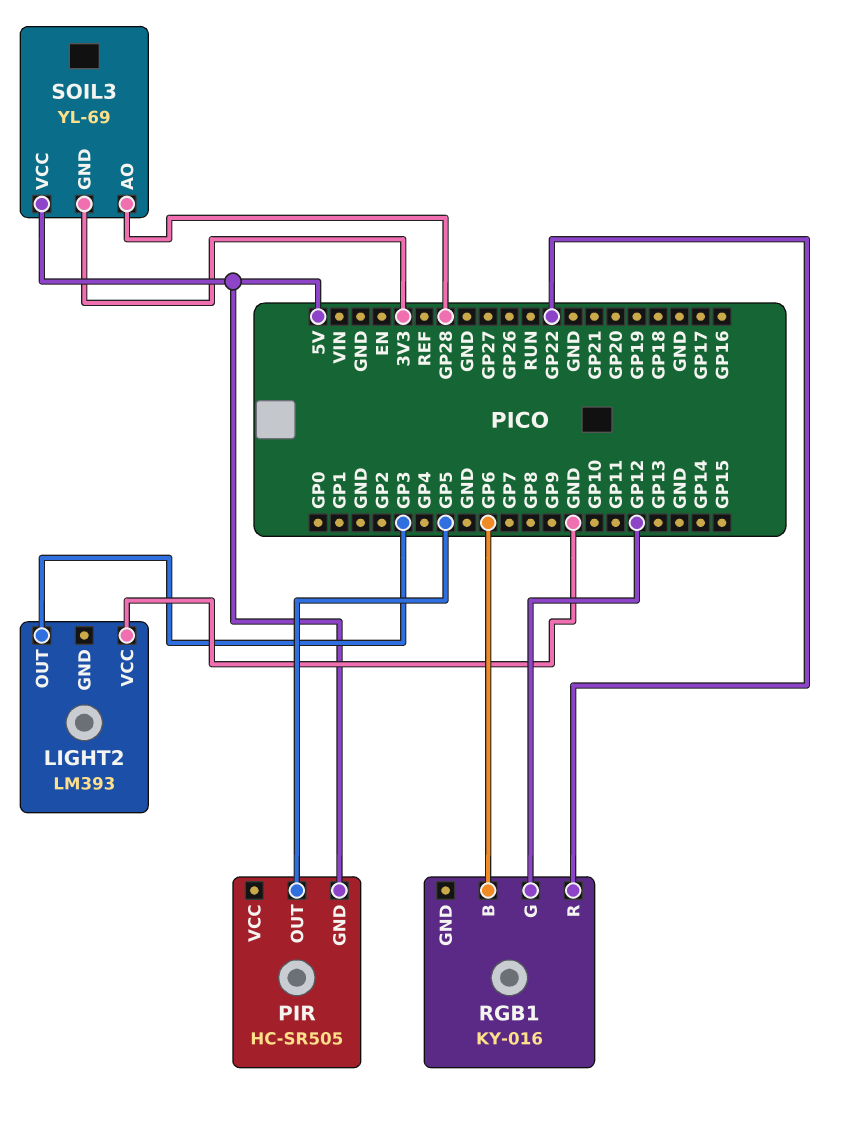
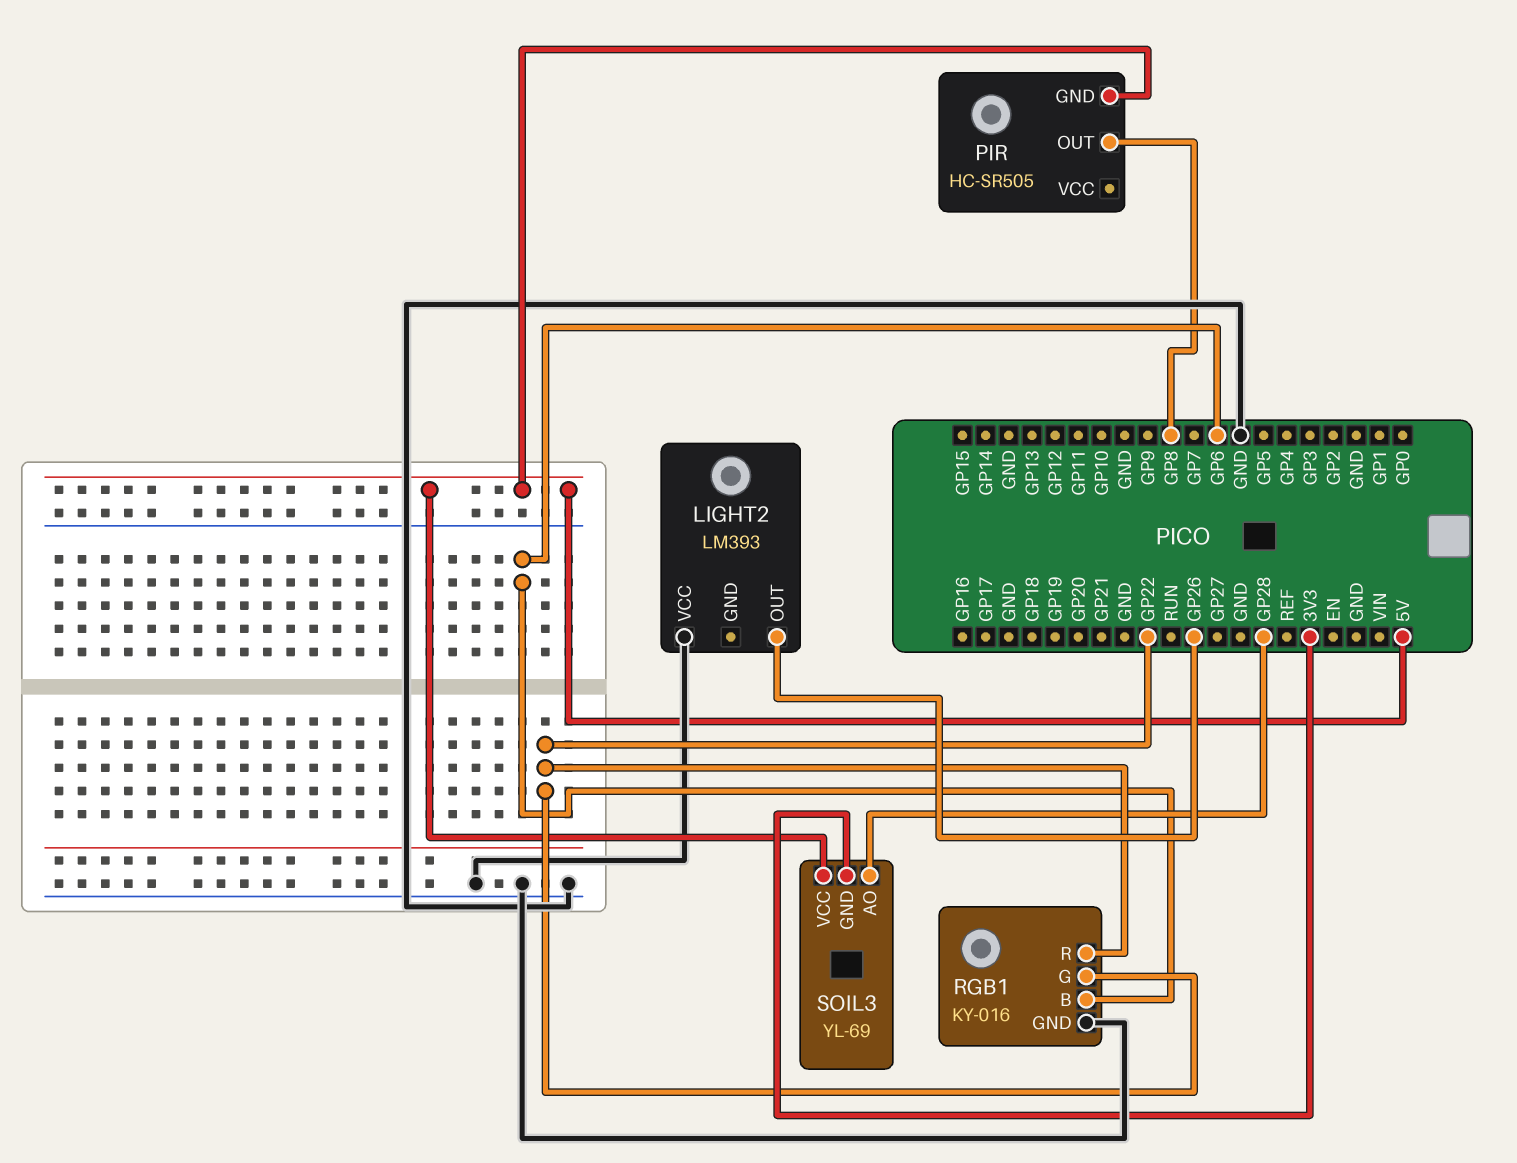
LIGHT2 pin OUT: GP3 -> GP26
PIR pin OUT: GP5 -> GP8
RGB1 pin G: GP12 -> GP22
RGB1 pin GND: none -> GND

